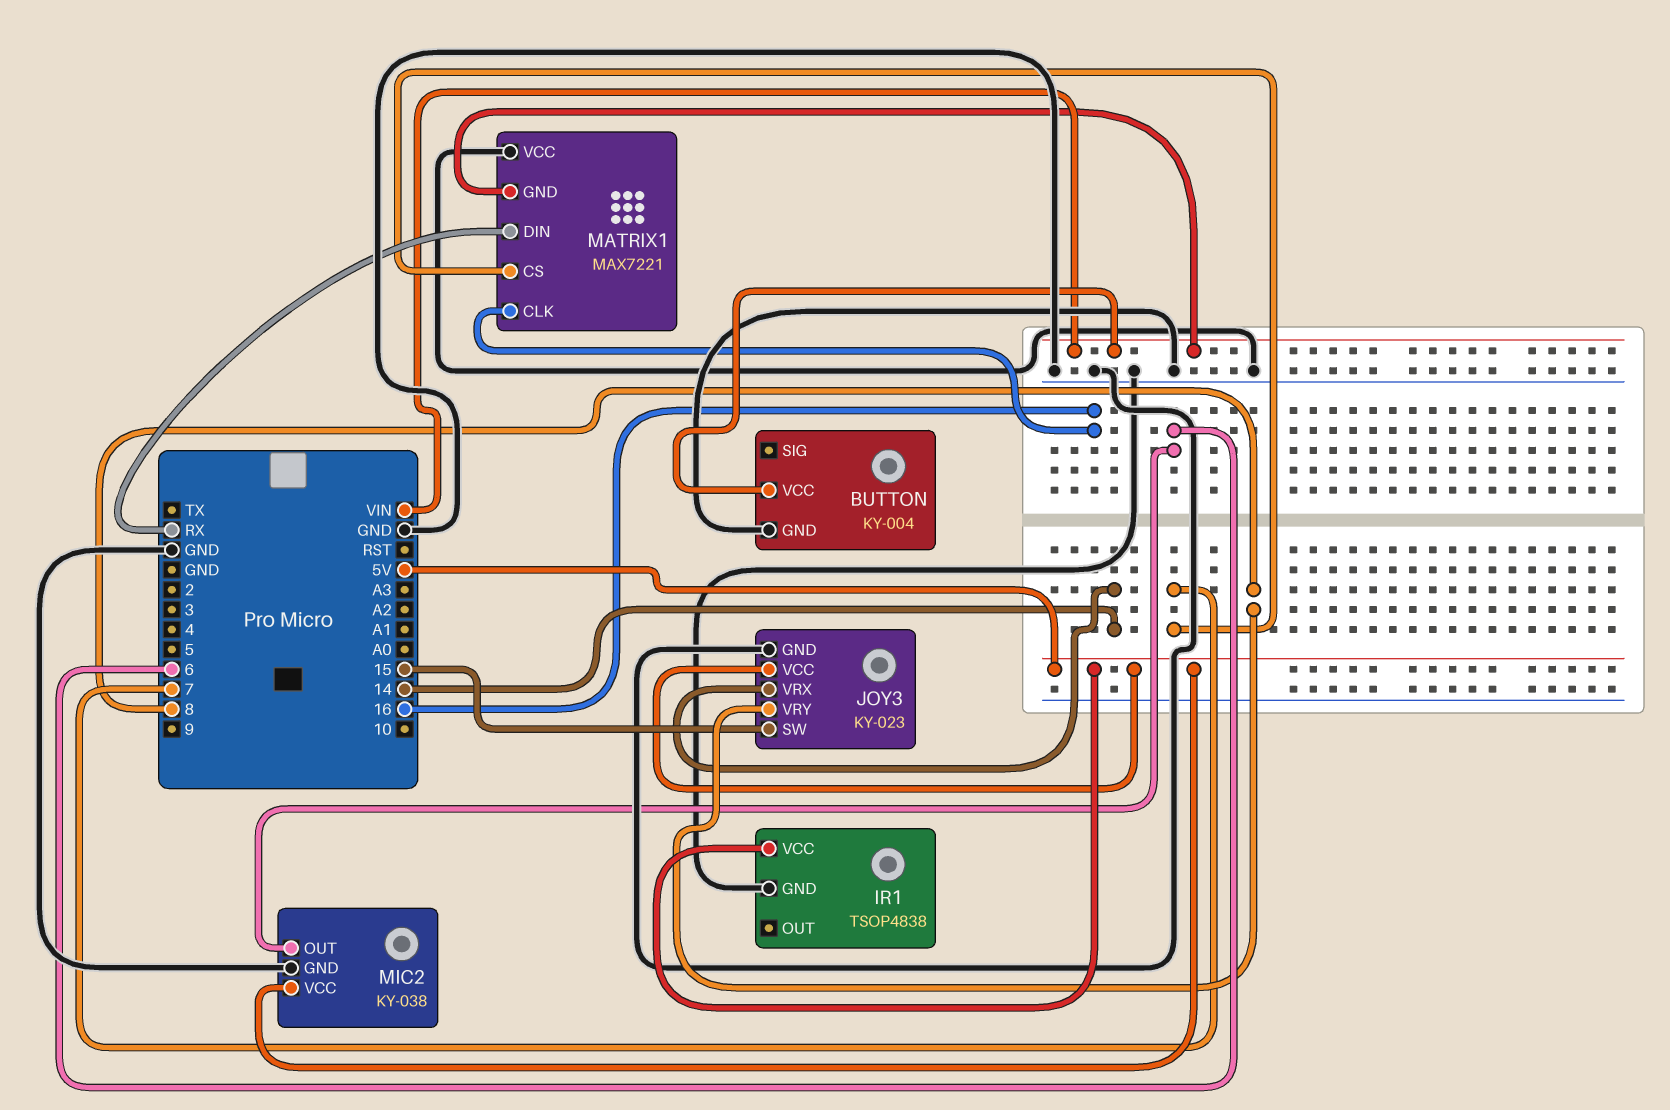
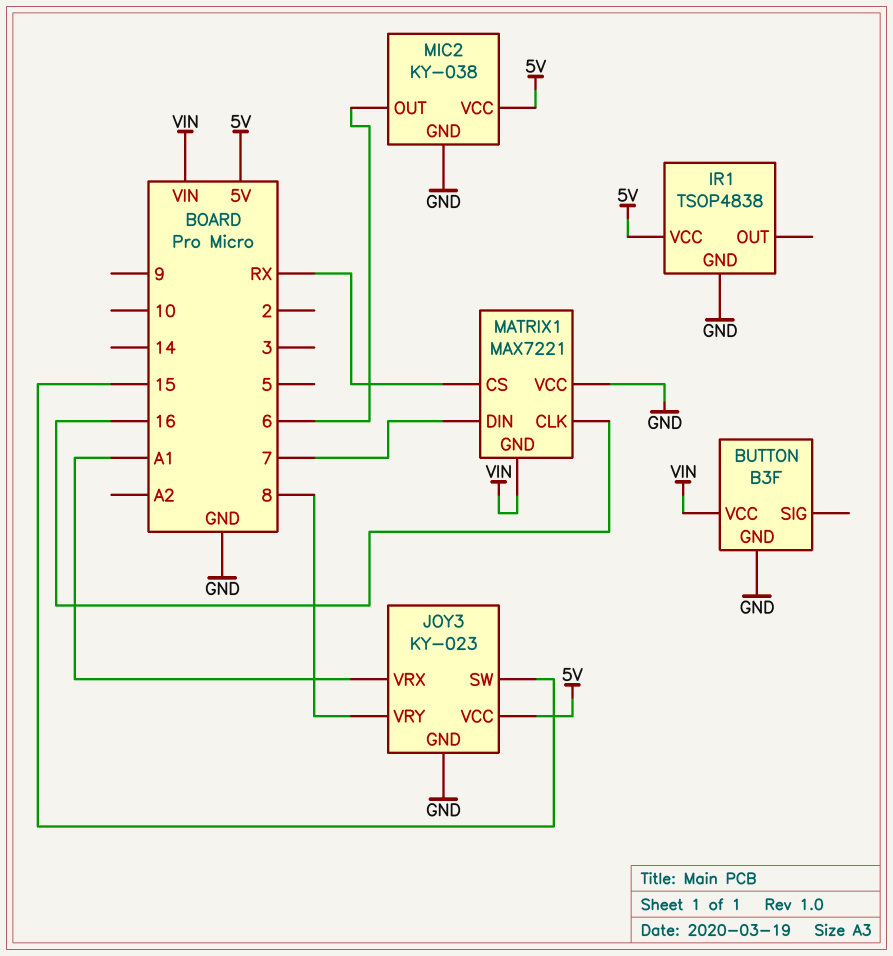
BUTTON: KY-004 -> B3F
JOY3 pin VRX: 14 -> A1
MATRIX1 pin CS: 7 -> RX
MATRIX1 pin DIN: RX -> 7

